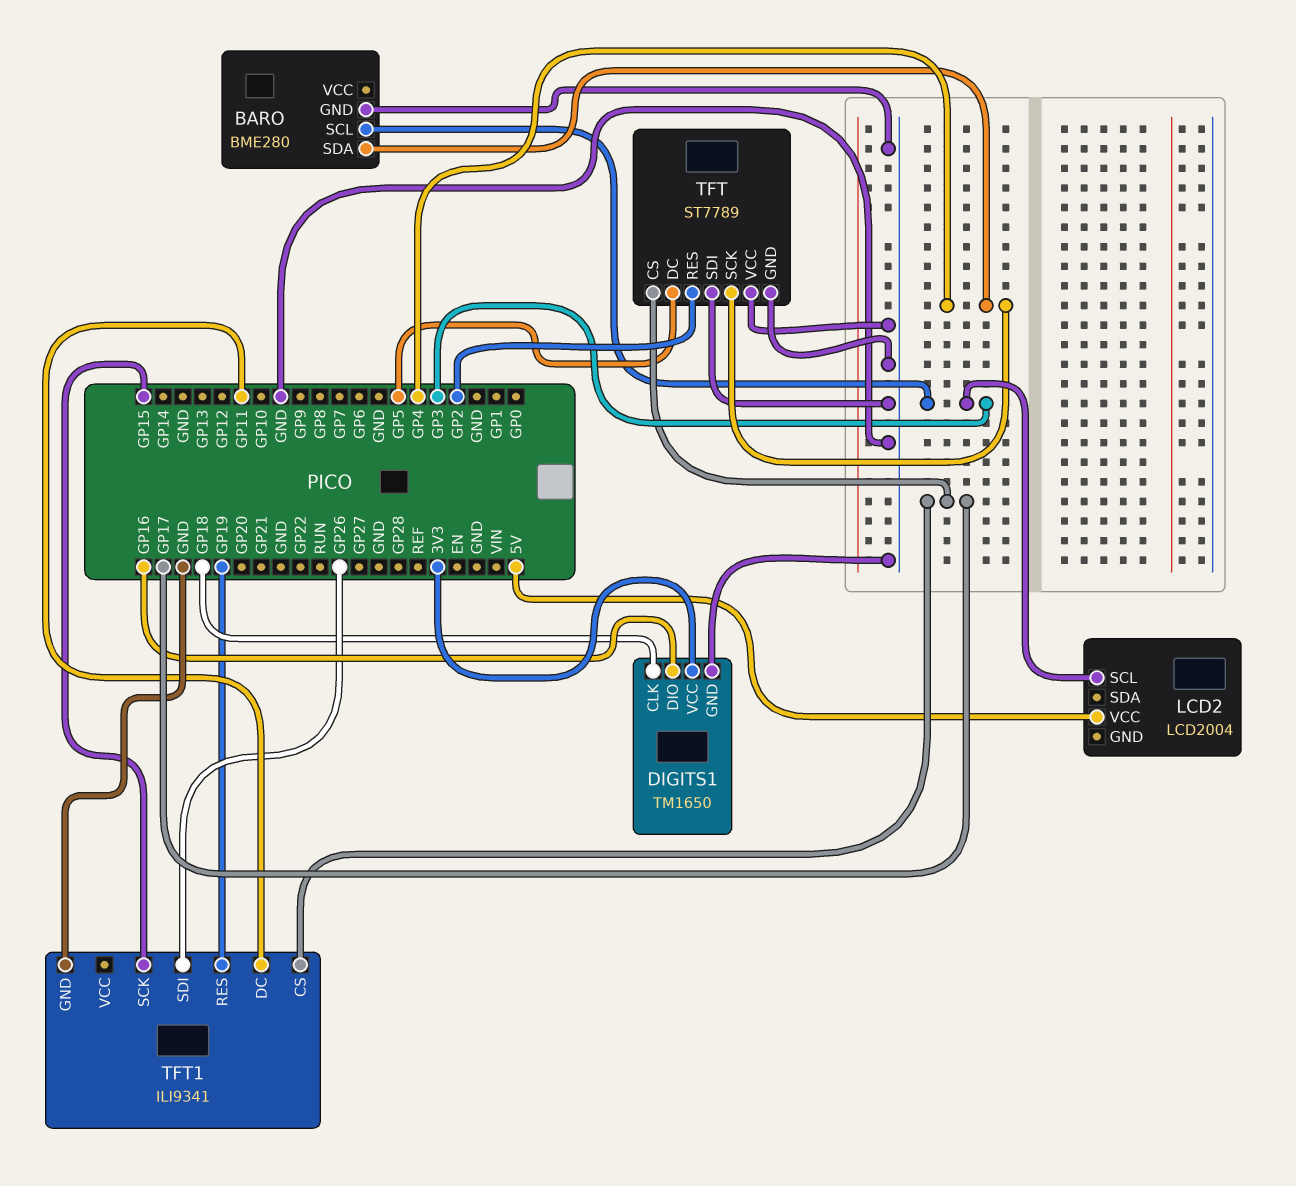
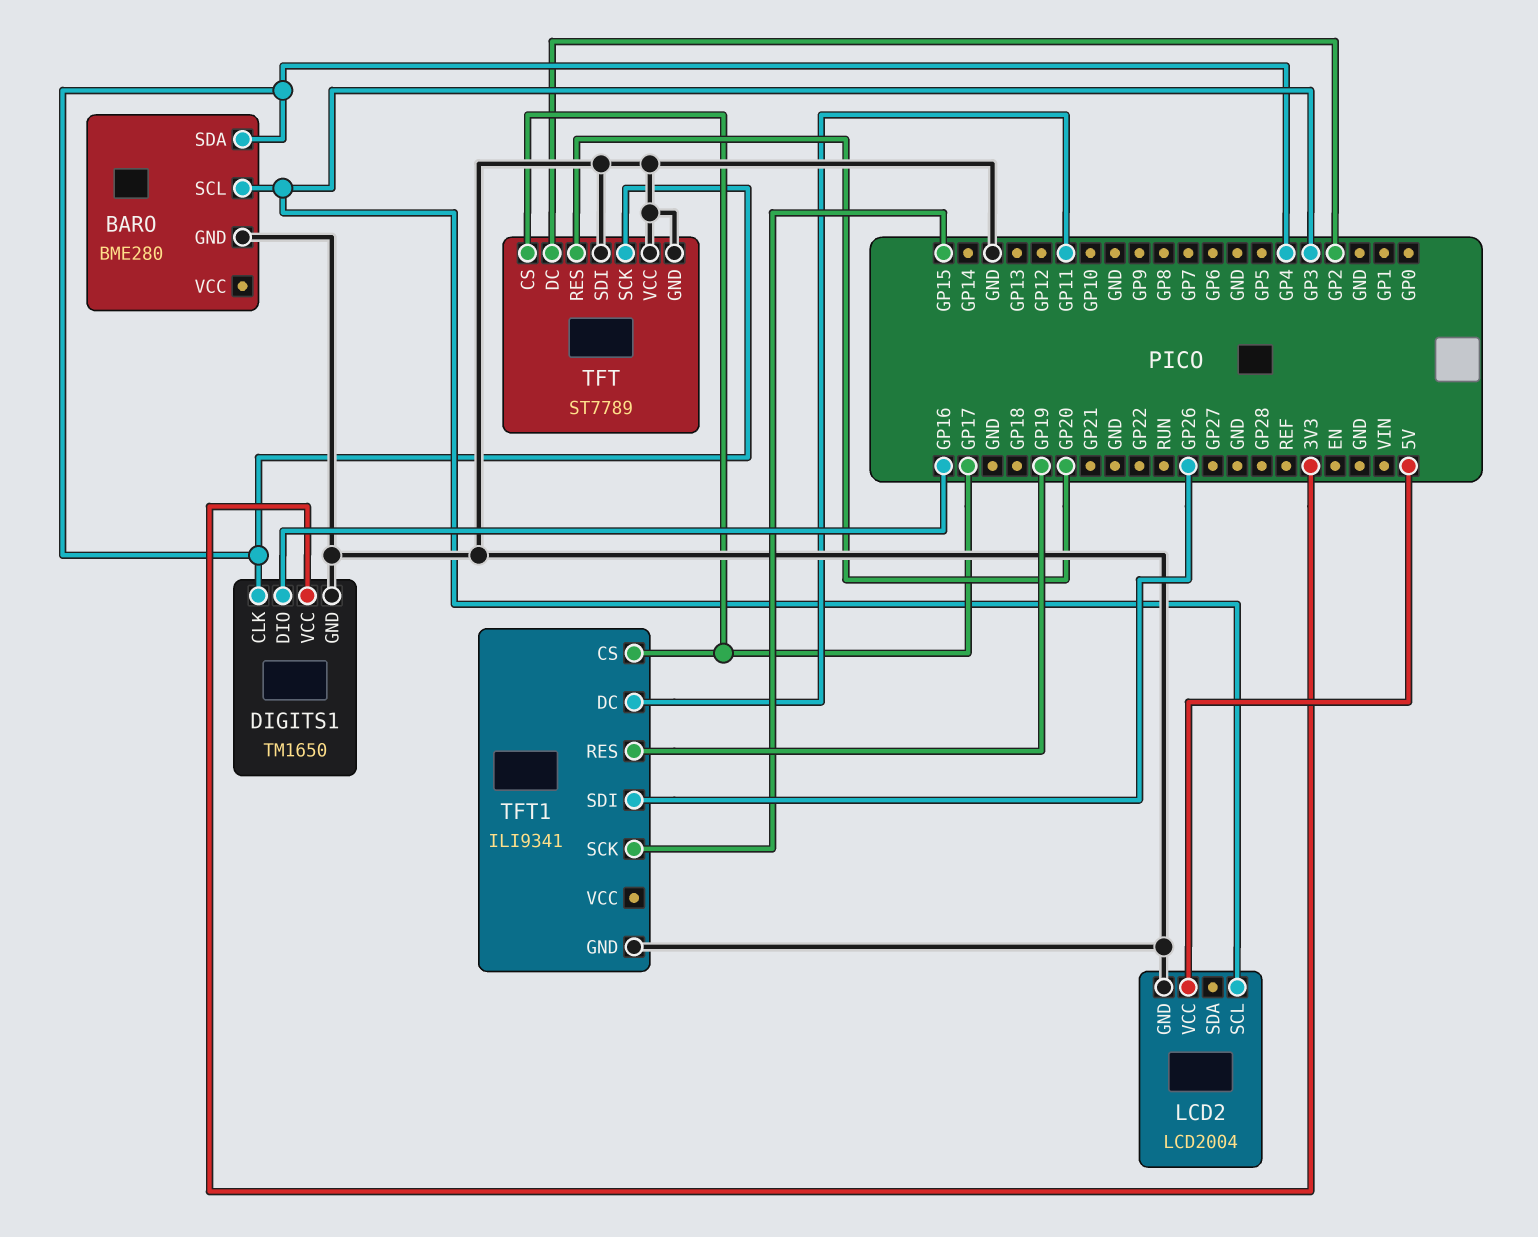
DIGITS1 pin CLK: GP18 -> GP4
LCD2 pin GND: none -> GND
TFT pin DC: GP5 -> GP2
TFT pin RES: GP2 -> GP20

